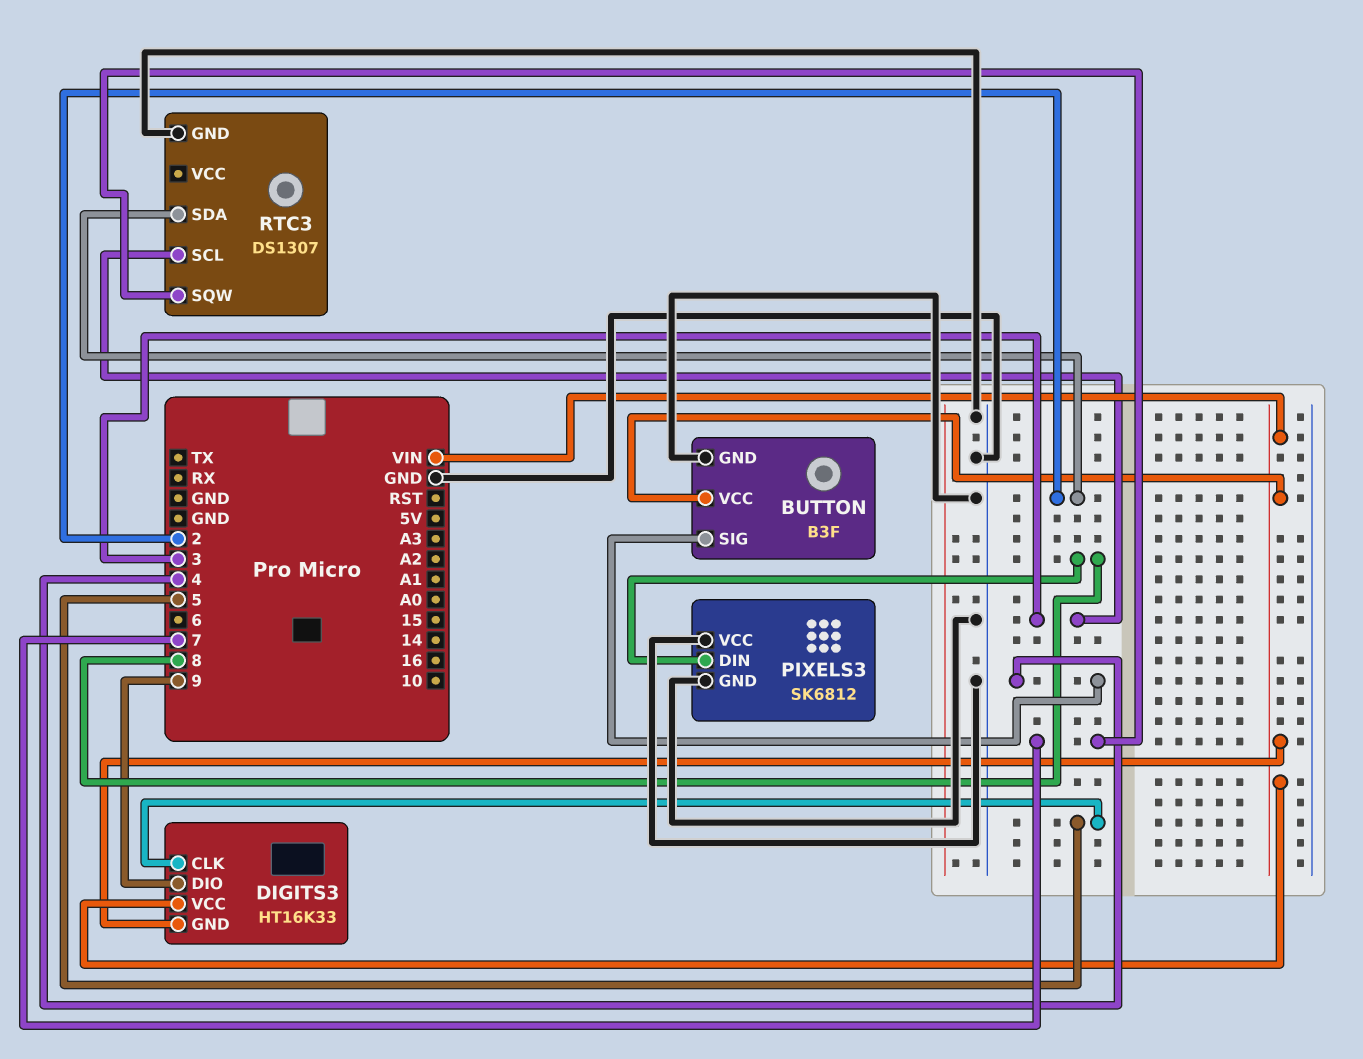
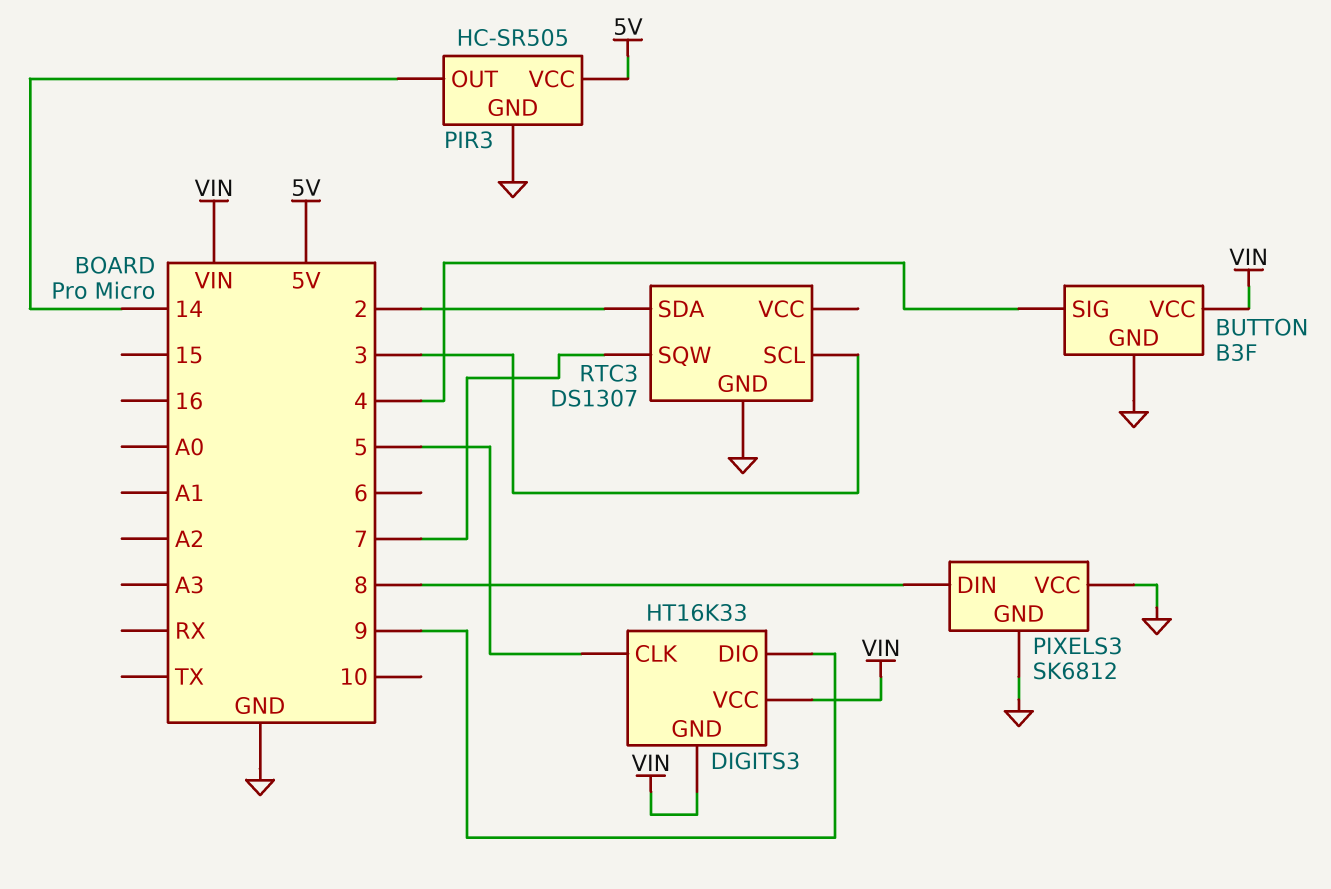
PIR3: none -> HC-SR505
PIR3 pin GND: none -> GND
PIR3 pin OUT: none -> 14
PIR3 pin VCC: none -> 5V

